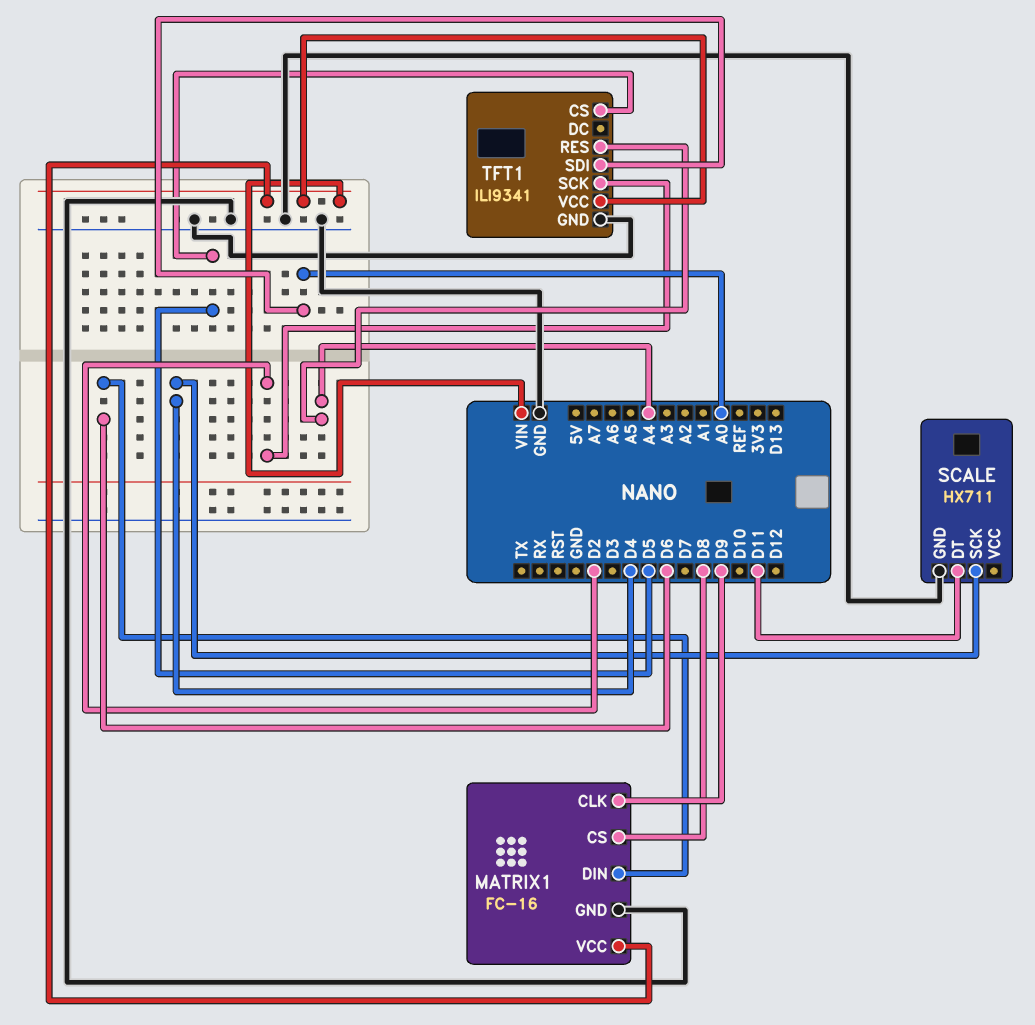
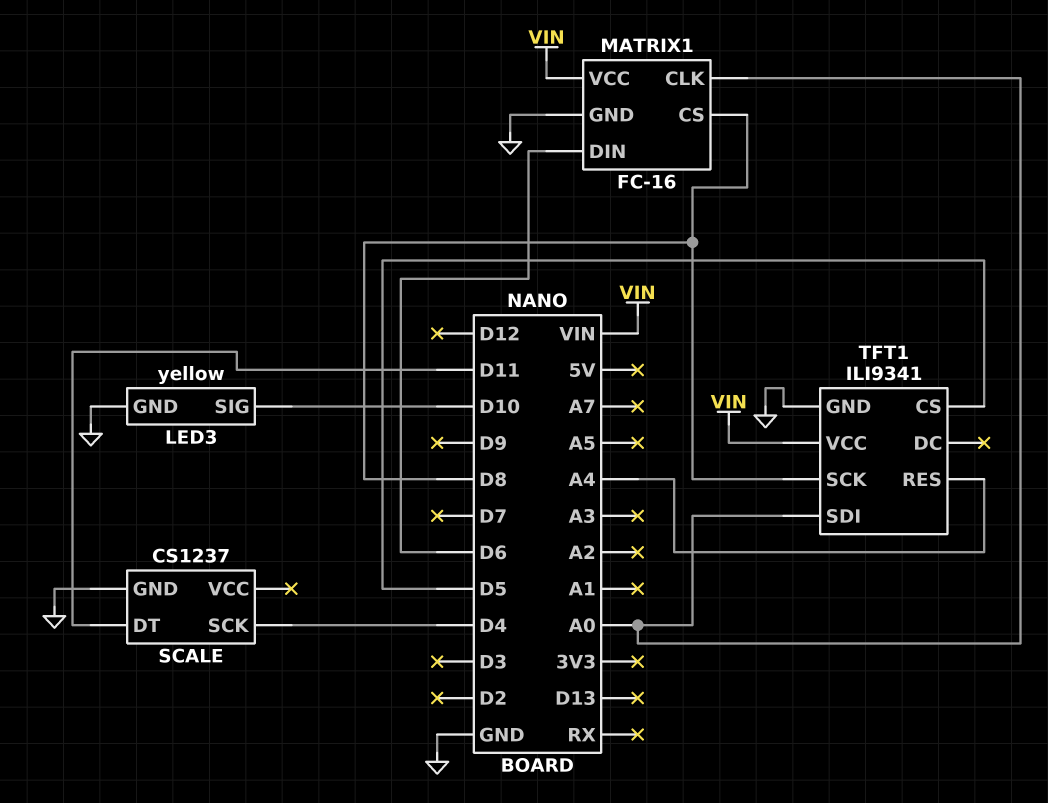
LED3: none -> yellow
LED3 pin GND: none -> GND
LED3 pin SIG: none -> D10
MATRIX1 pin CLK: D9 -> A0
SCALE: HX711 -> CS1237
TFT1 pin SCK: D2 -> D8

